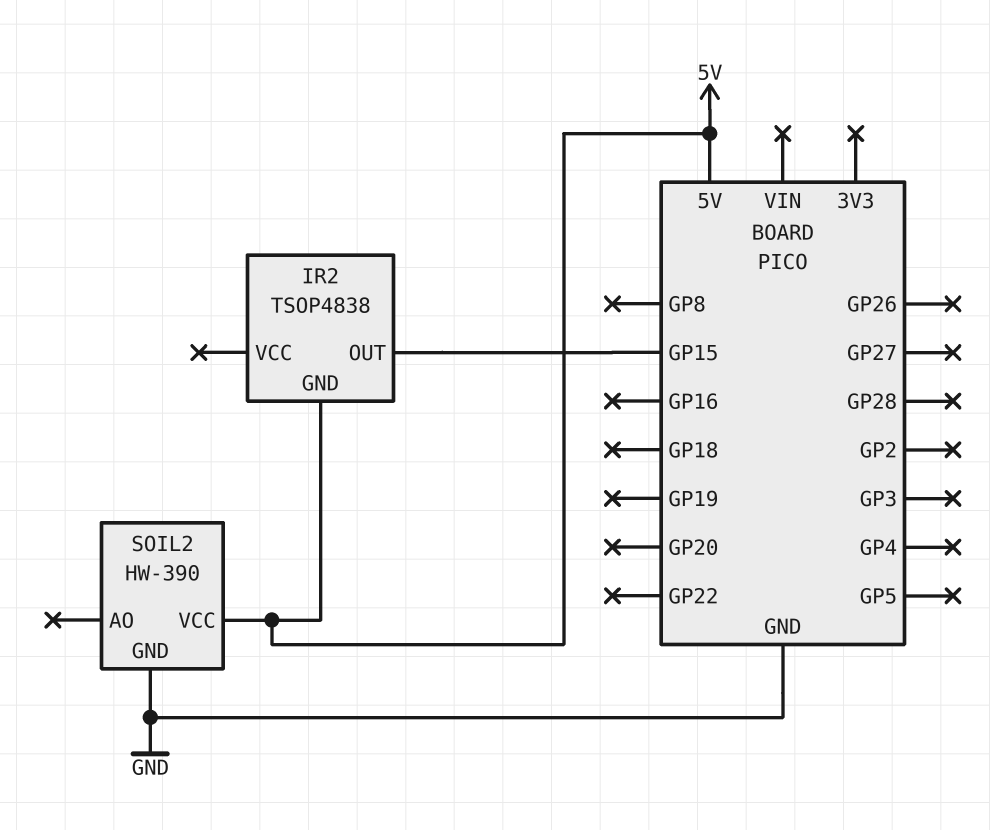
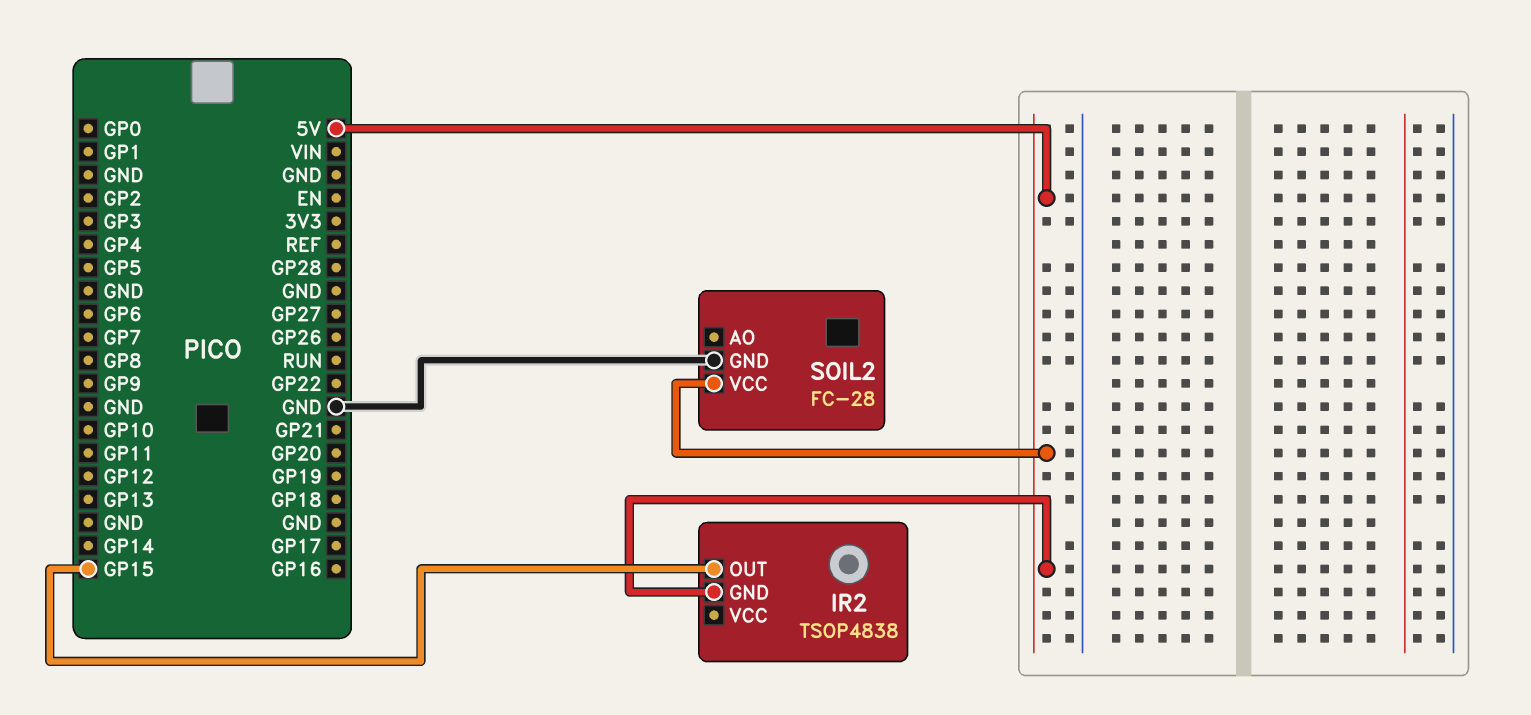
SOIL2: HW-390 -> FC-28

